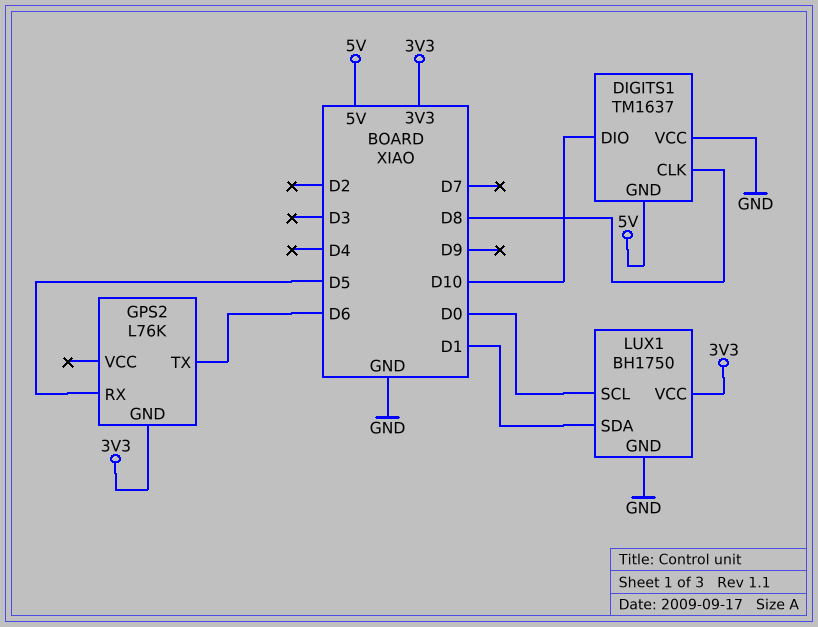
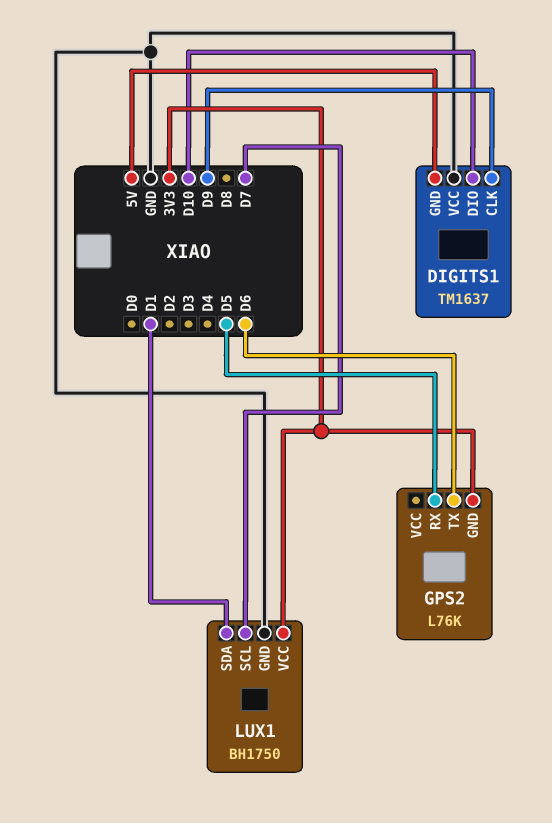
DIGITS1 pin CLK: D8 -> D9
LUX1 pin SCL: D0 -> D7

